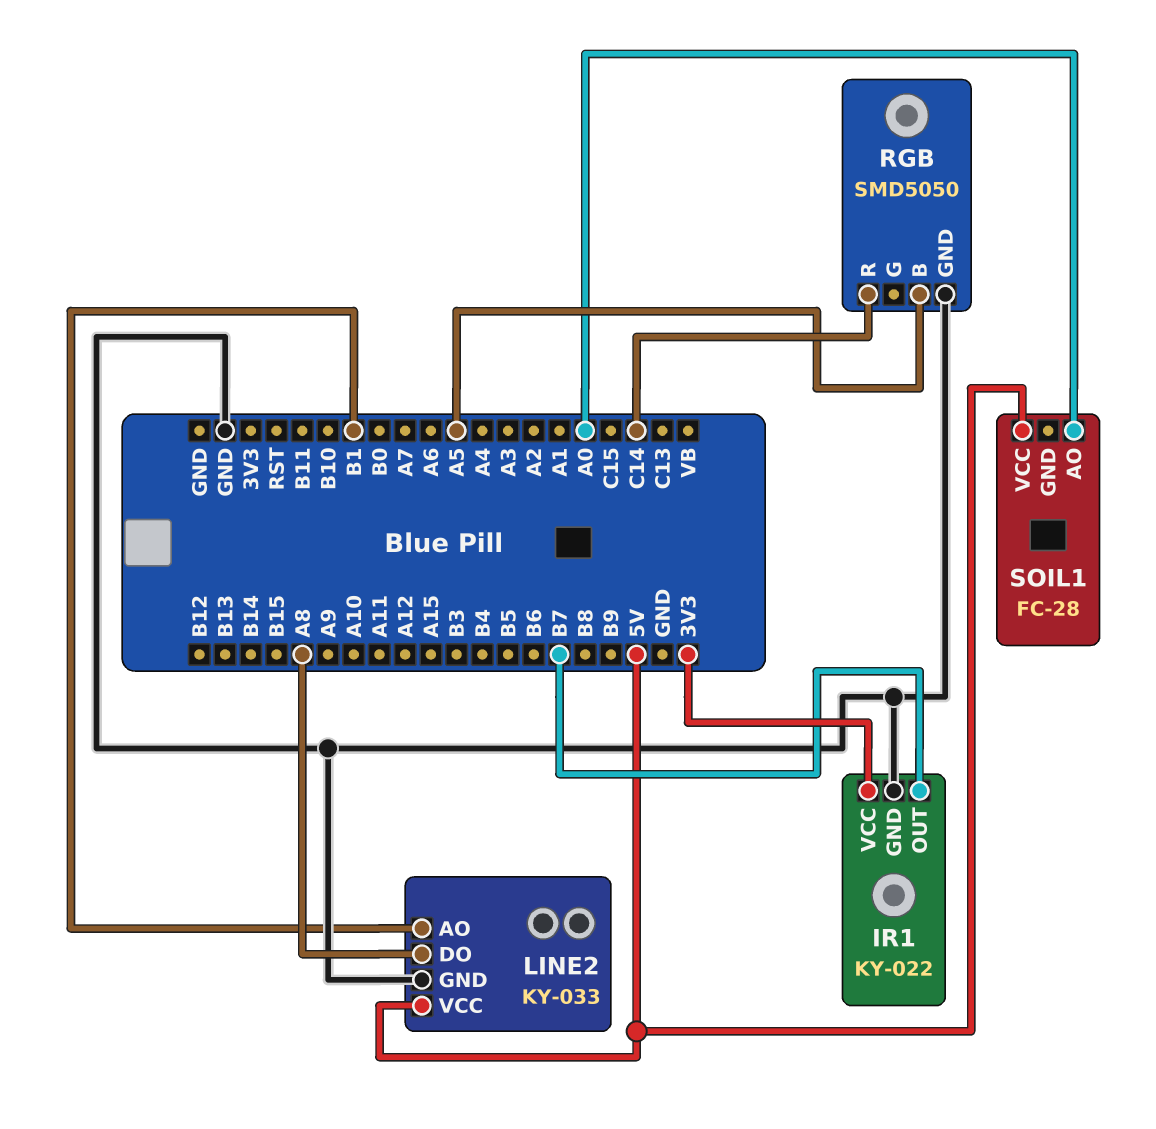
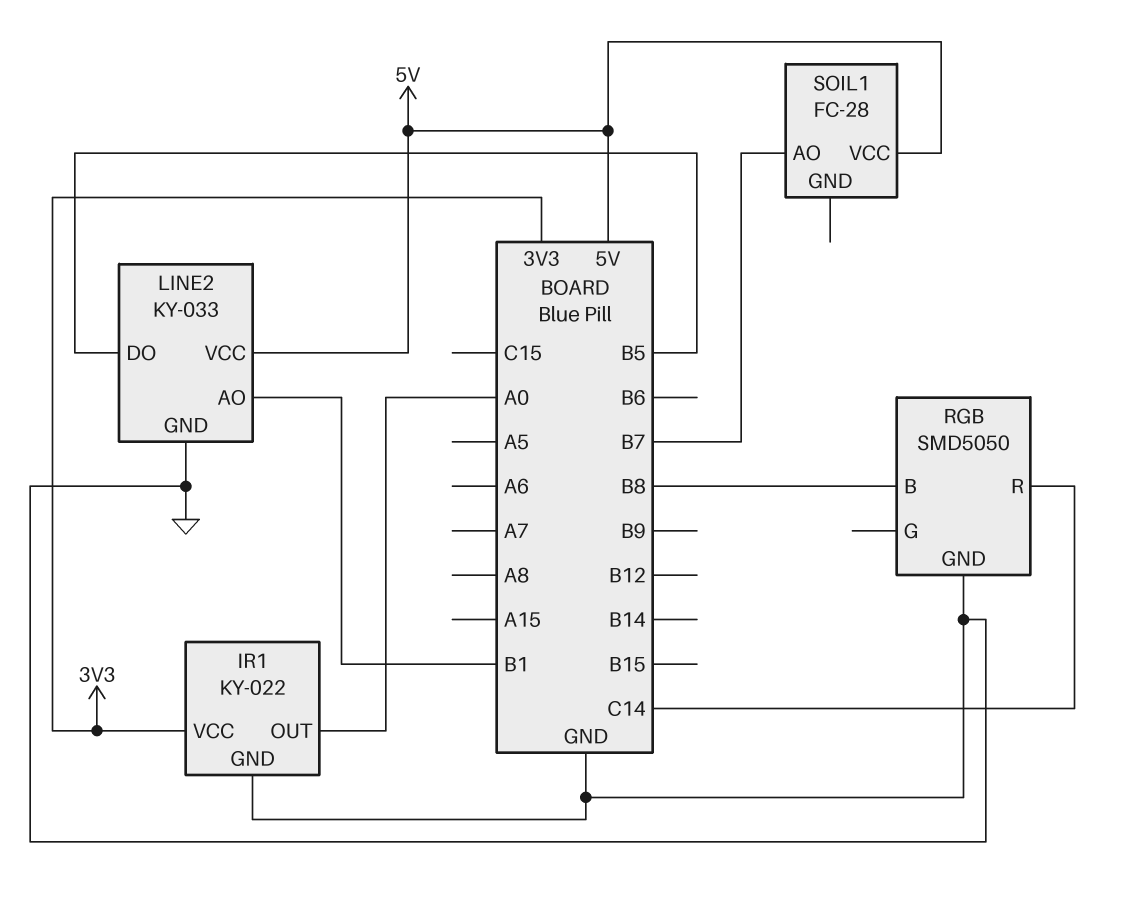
IR1 pin OUT: B7 -> A0
LINE2 pin DO: A8 -> B5
RGB pin B: A5 -> B8
SOIL1 pin AO: A0 -> B7

